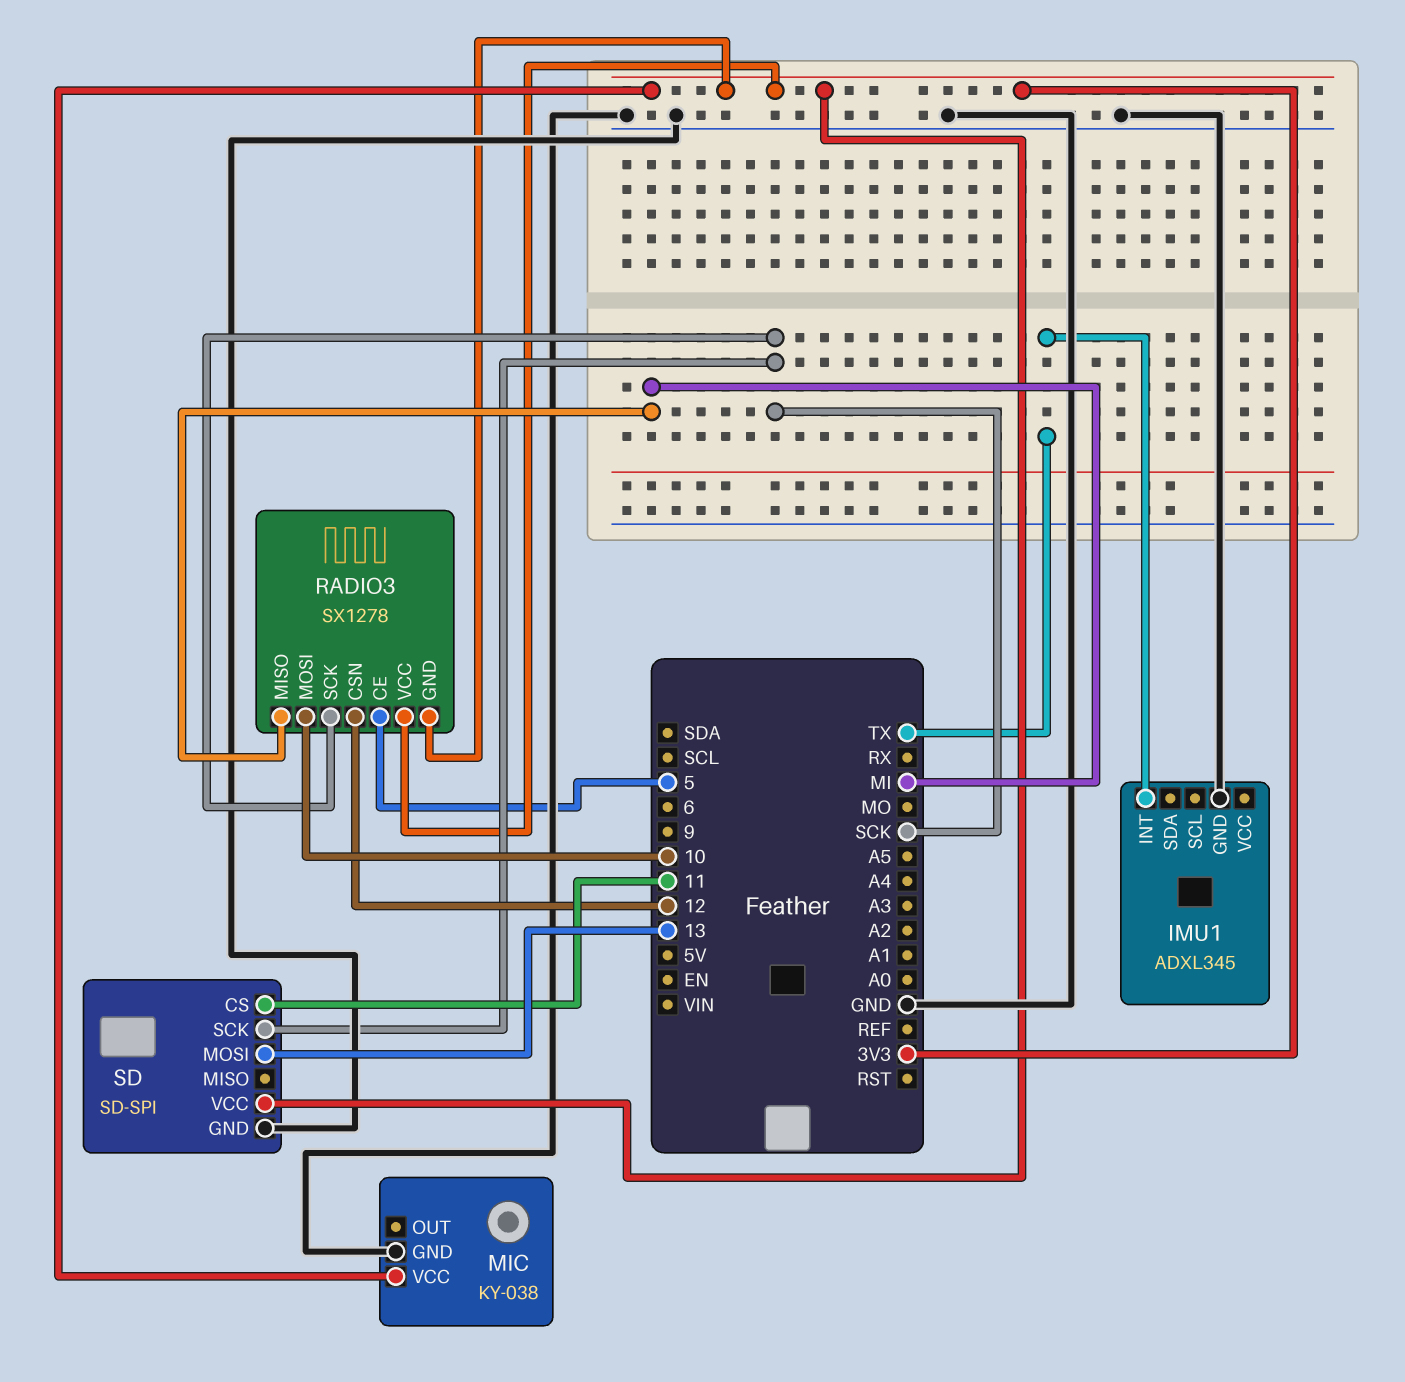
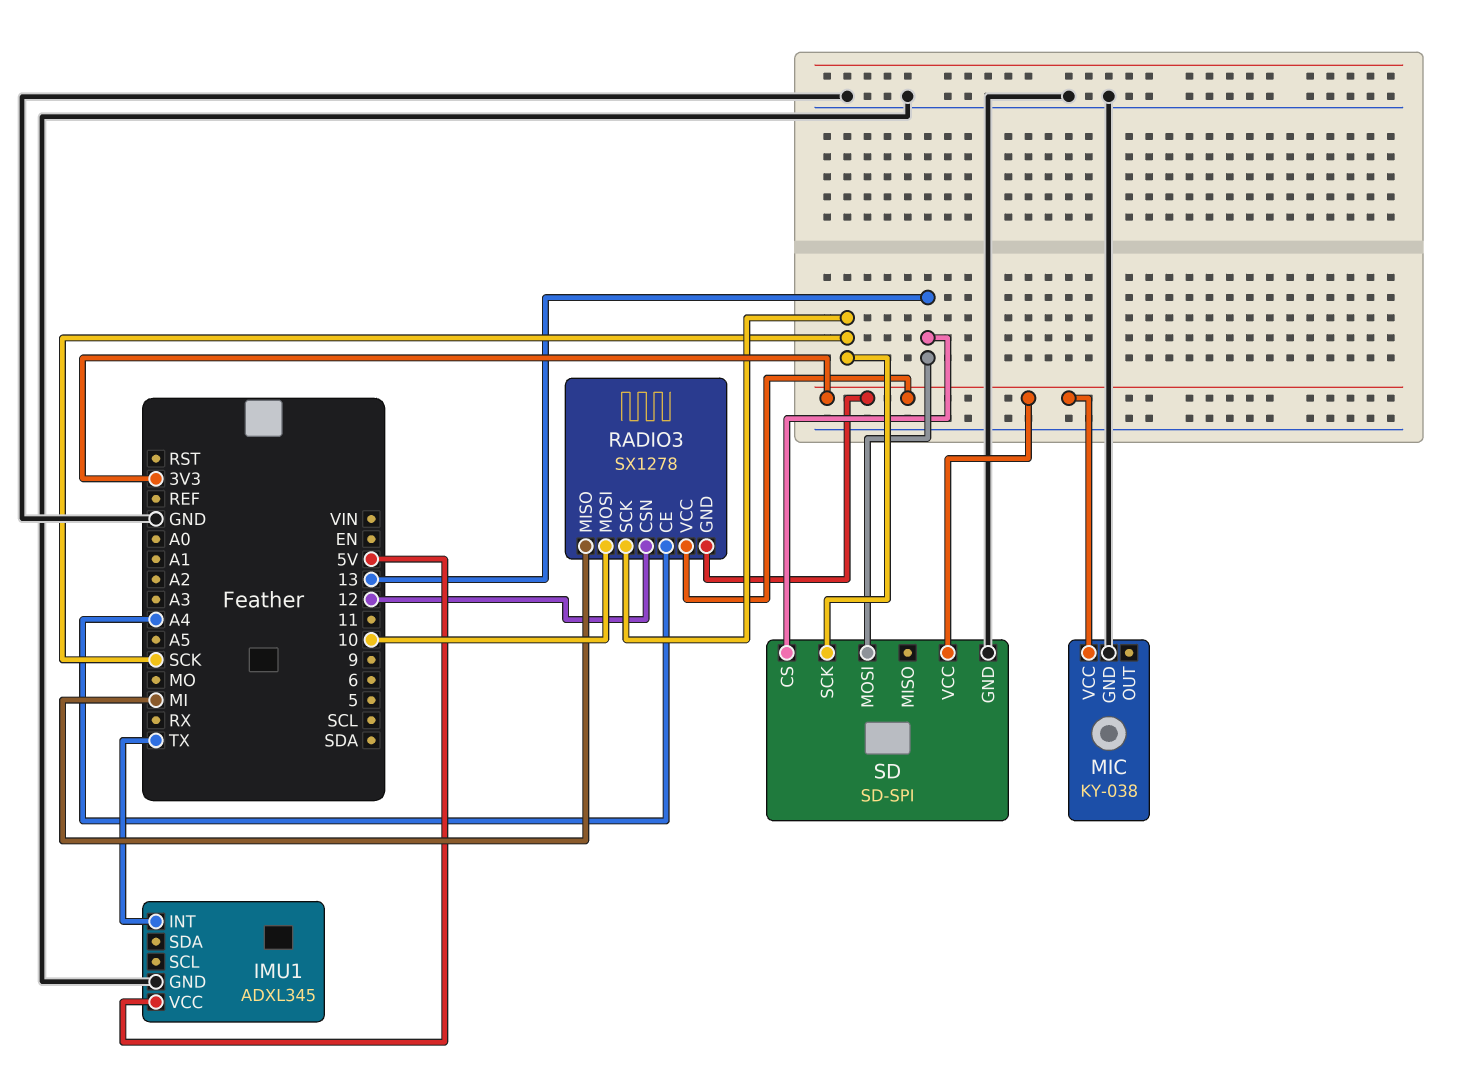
IMU1 pin VCC: none -> 5V
RADIO3 pin CE: 5 -> A4
SD pin CS: 11 -> 13

